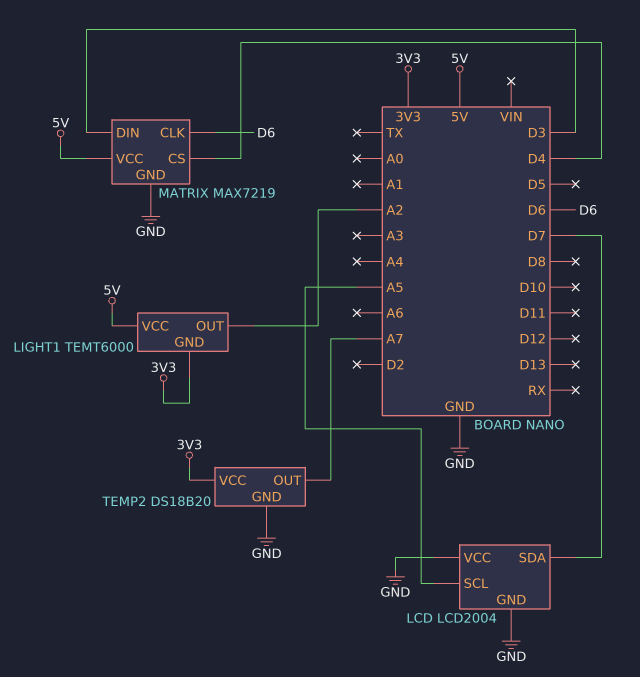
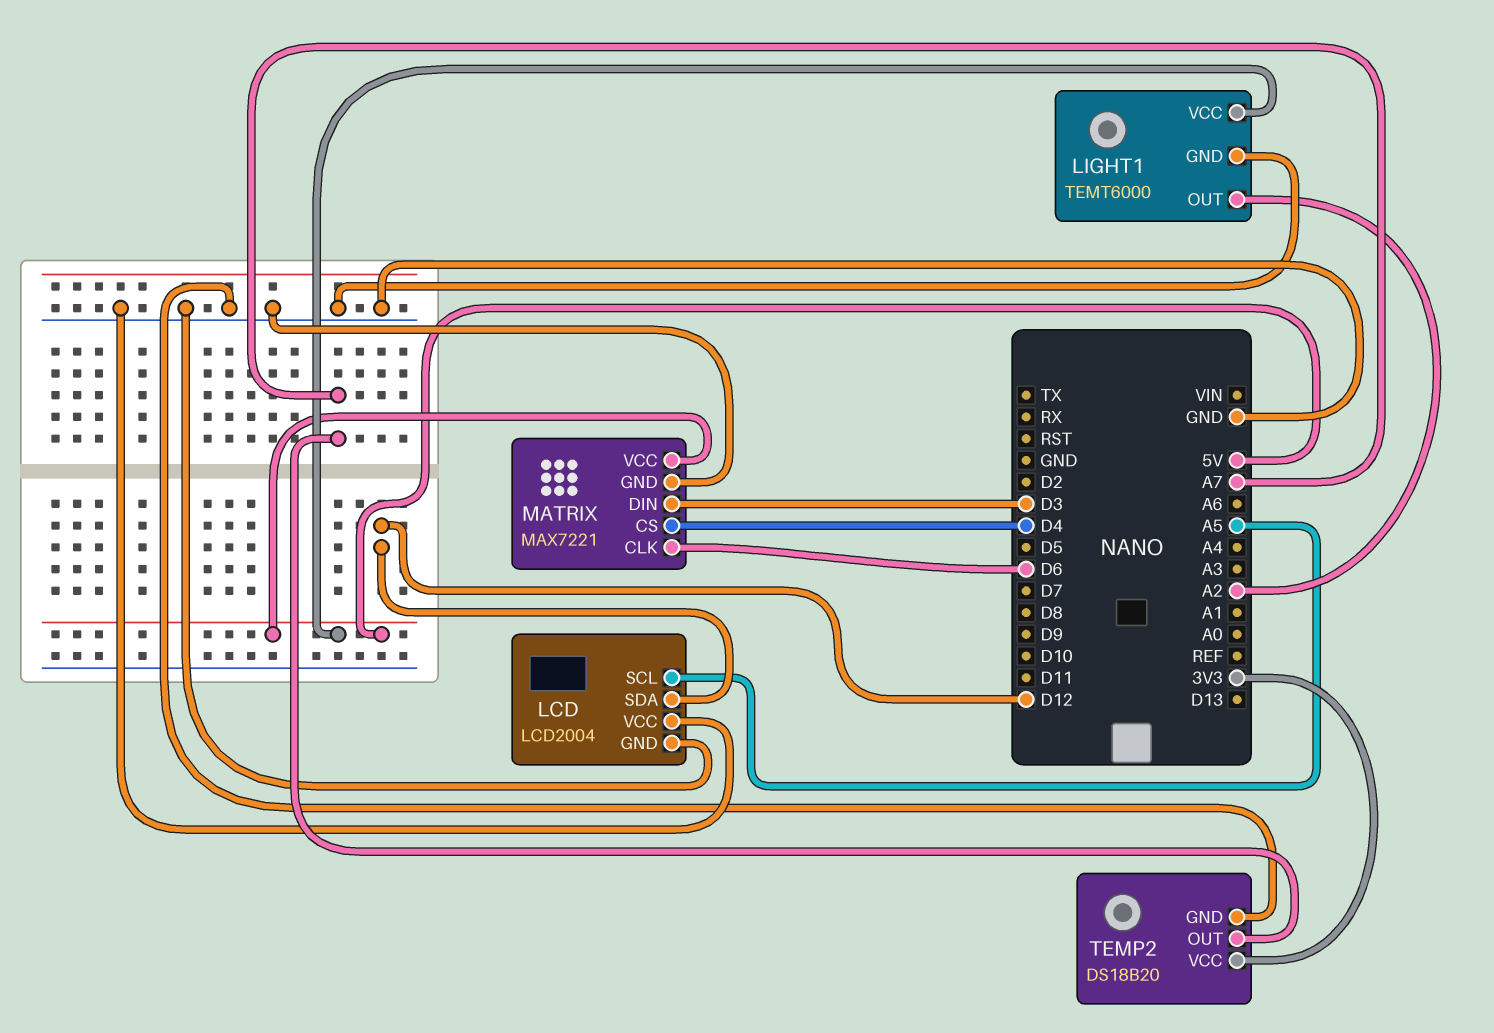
LCD pin SDA: D7 -> D12
LIGHT1 pin GND: 3V3 -> GND
MATRIX: MAX7219 -> MAX7221

